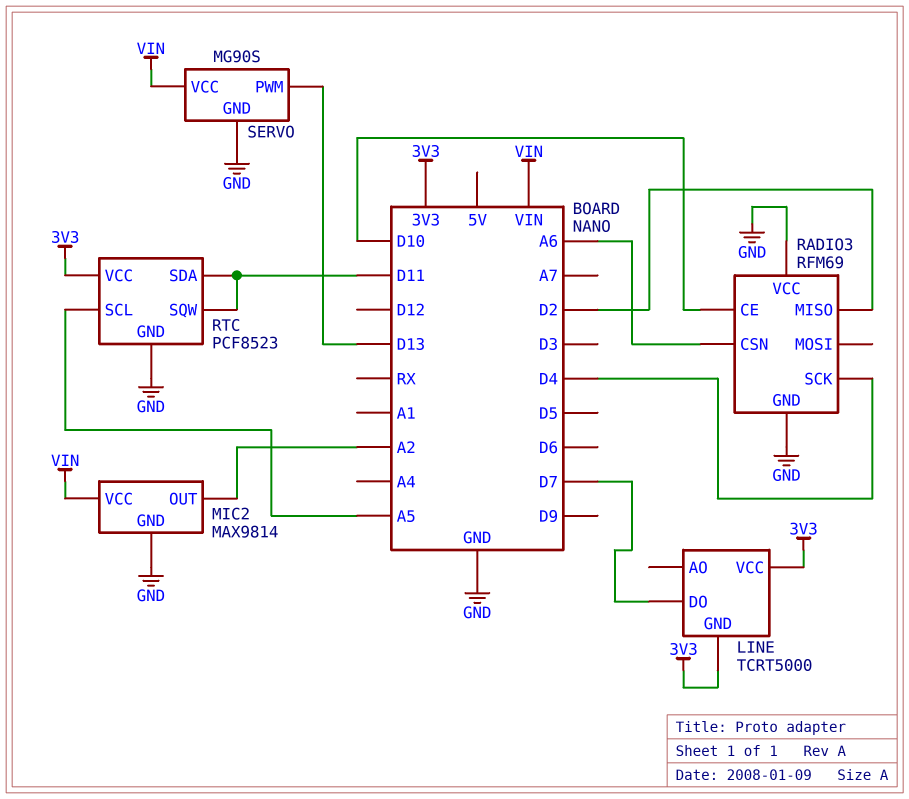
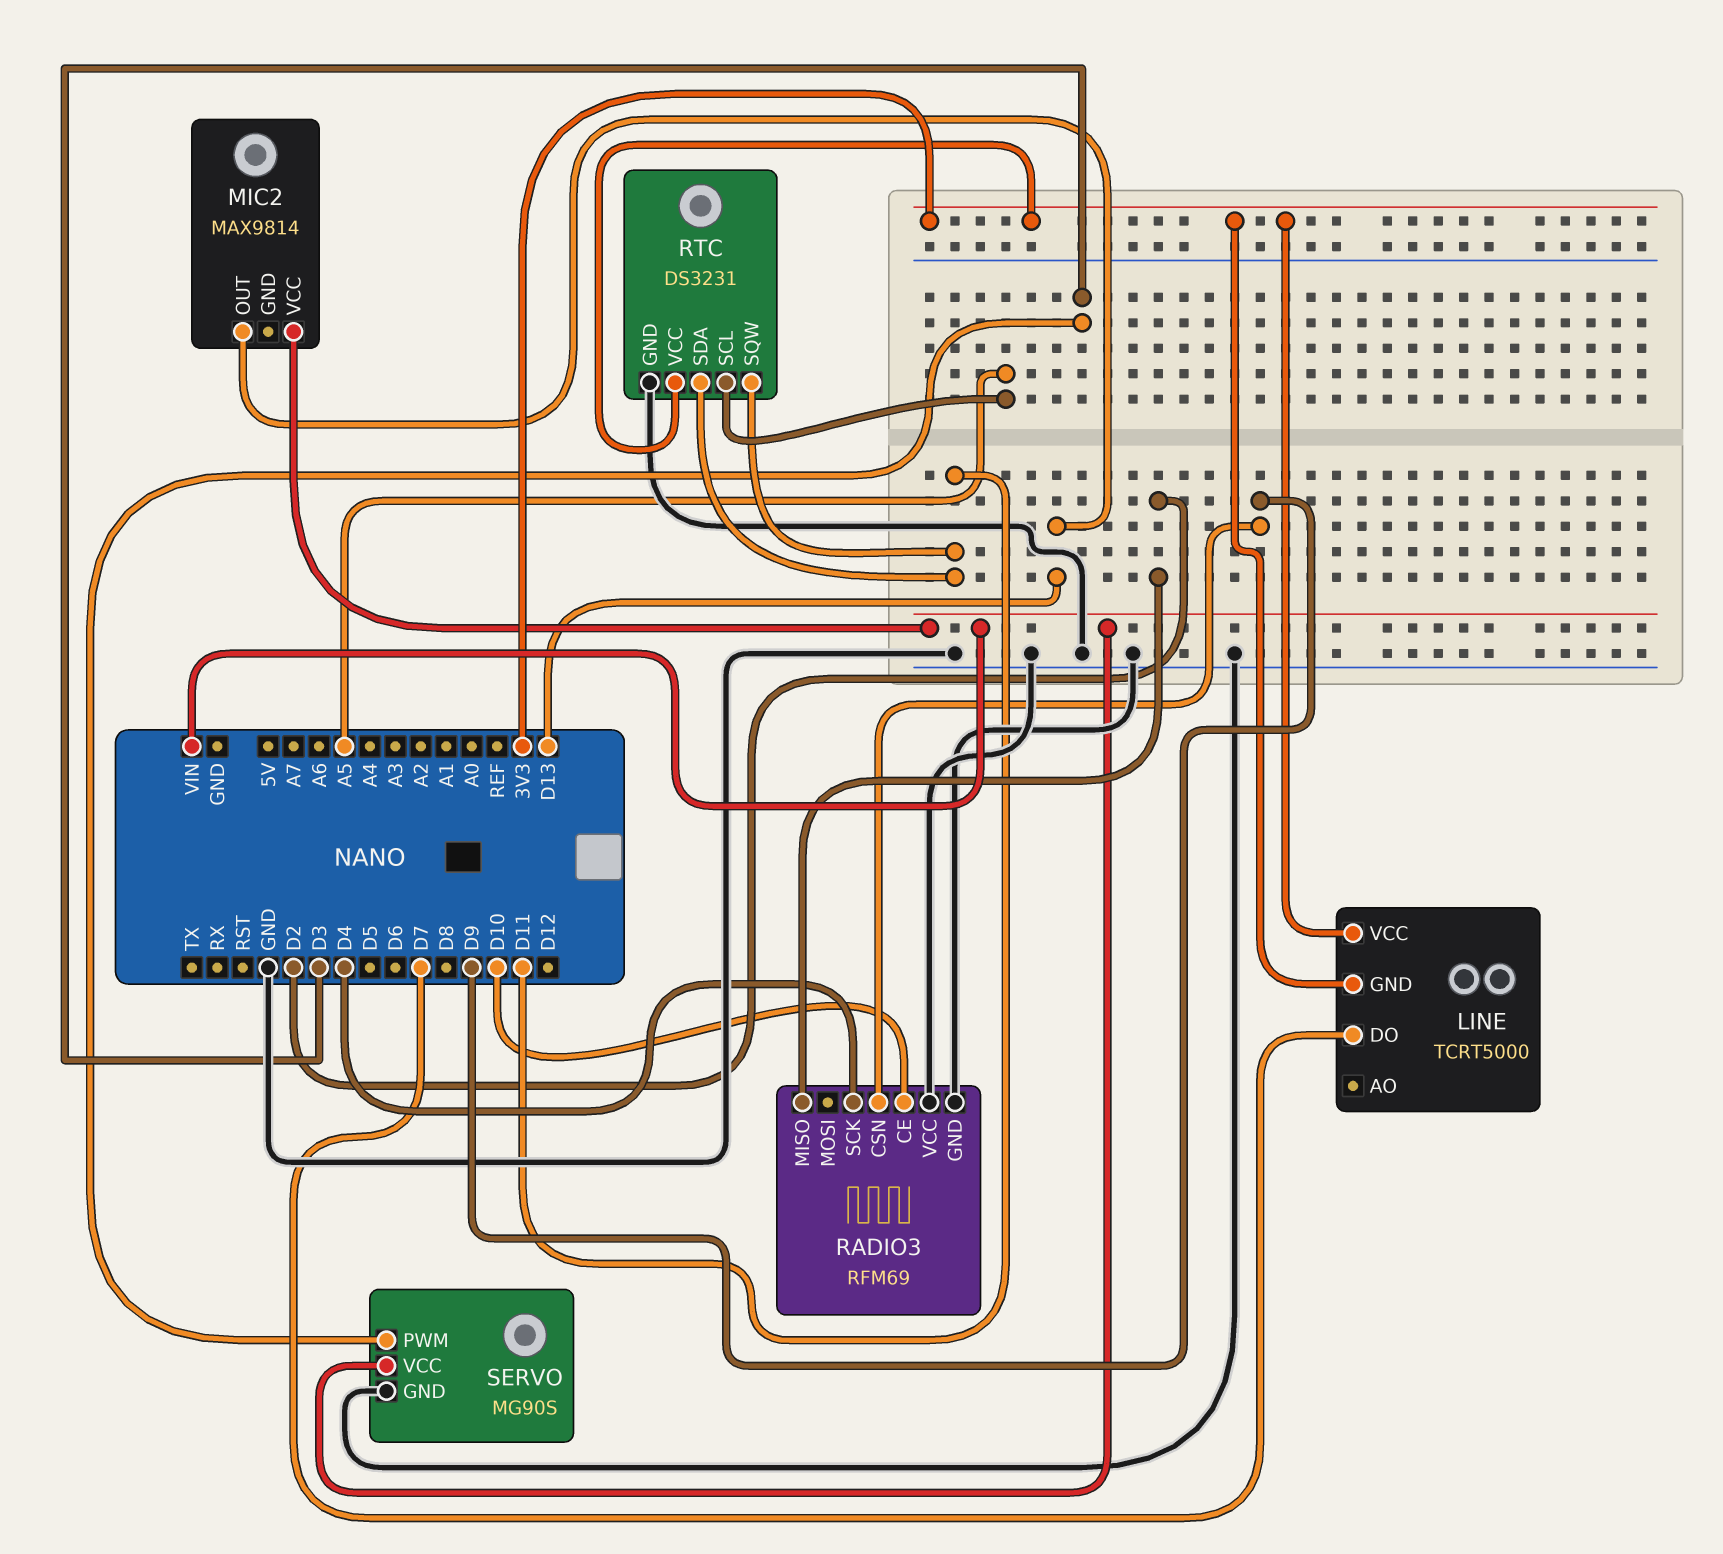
MIC2 pin GND: GND -> none
MIC2 pin OUT: A2 -> D13
RADIO3 pin CSN: A6 -> D9
RTC: PCF8523 -> DS3231
SERVO pin PWM: D13 -> D3

